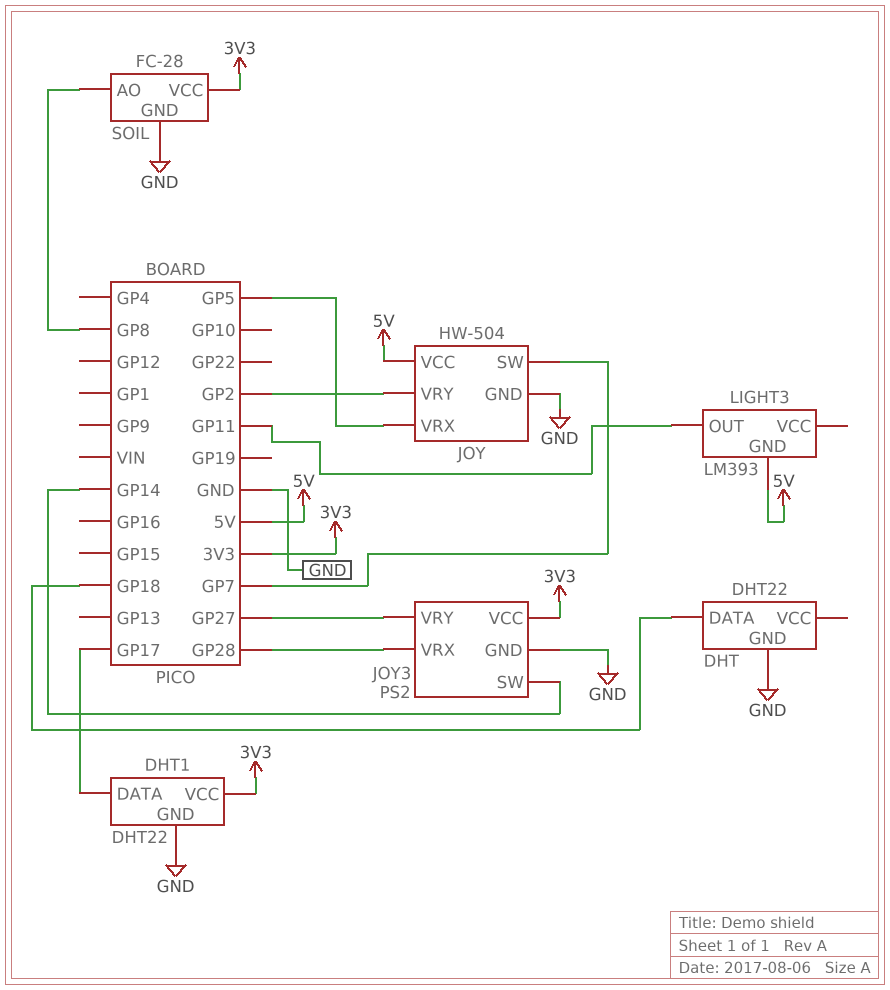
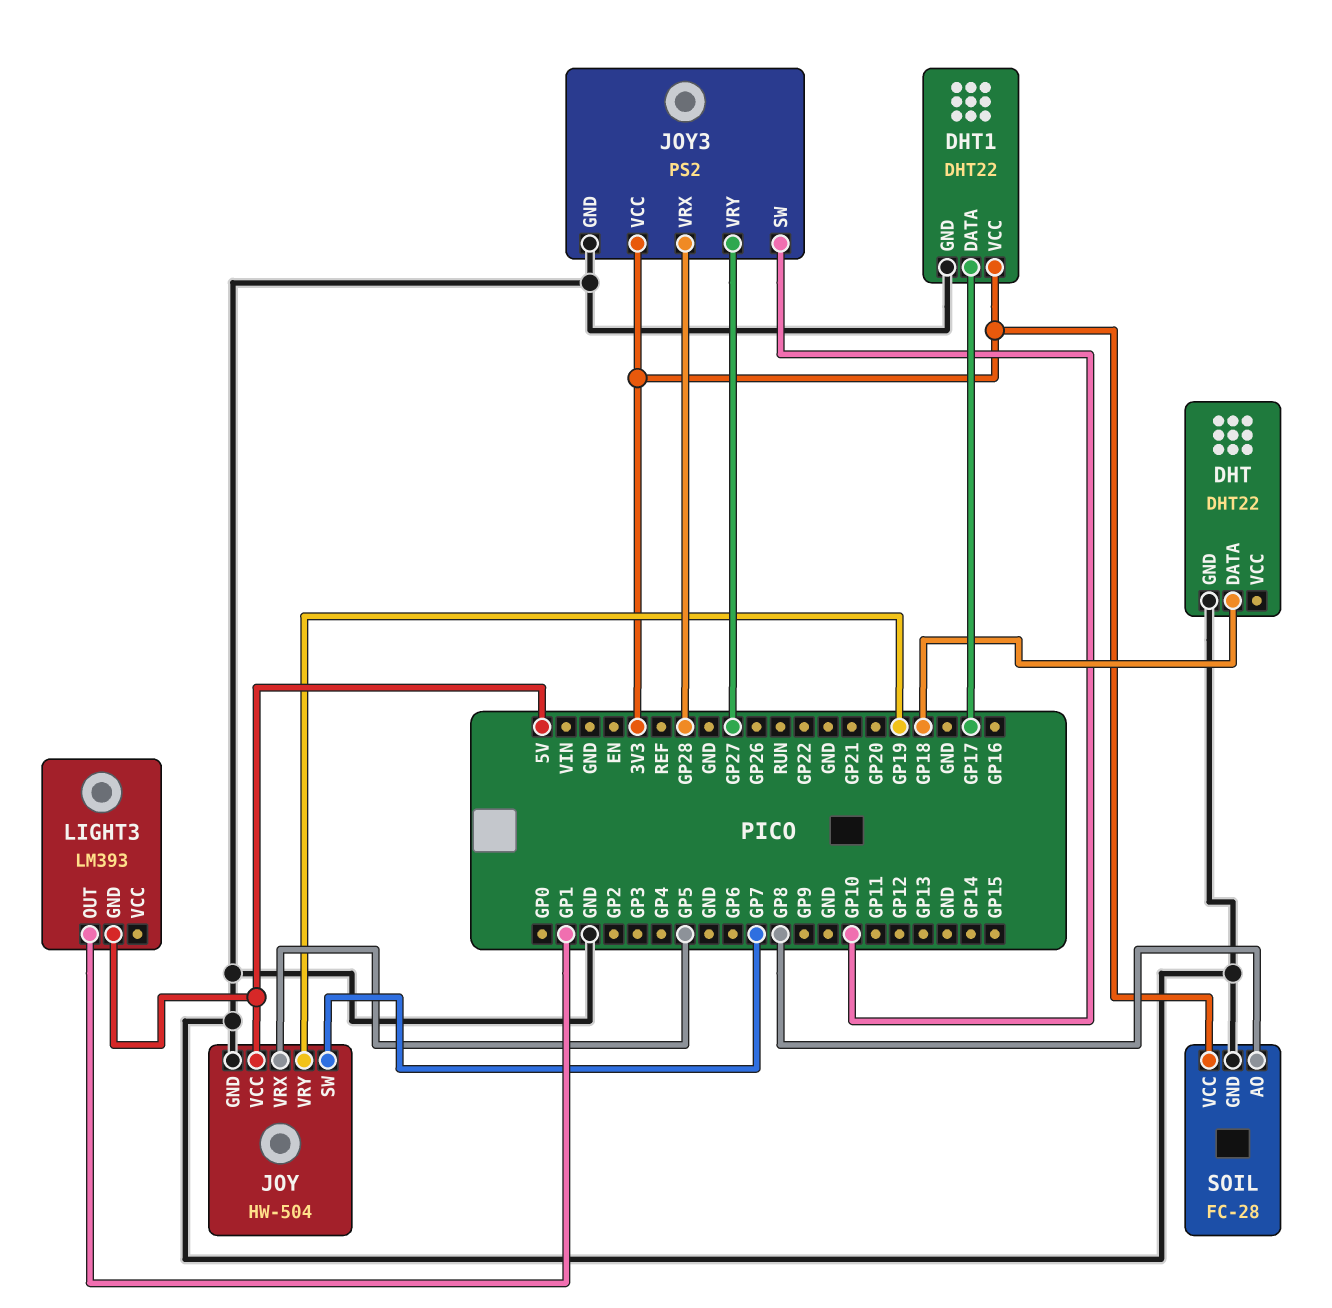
JOY pin VRY: GP2 -> GP19
JOY3 pin SW: GP14 -> GP10
LIGHT3 pin OUT: GP11 -> GP1

